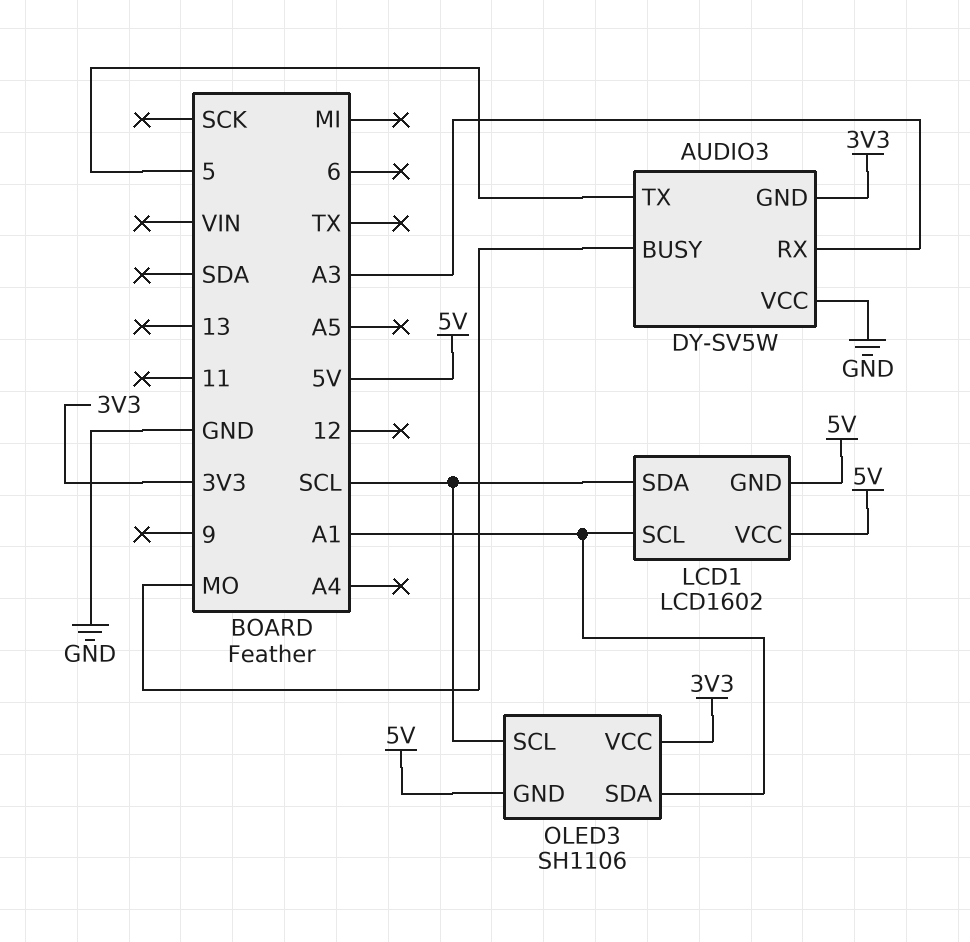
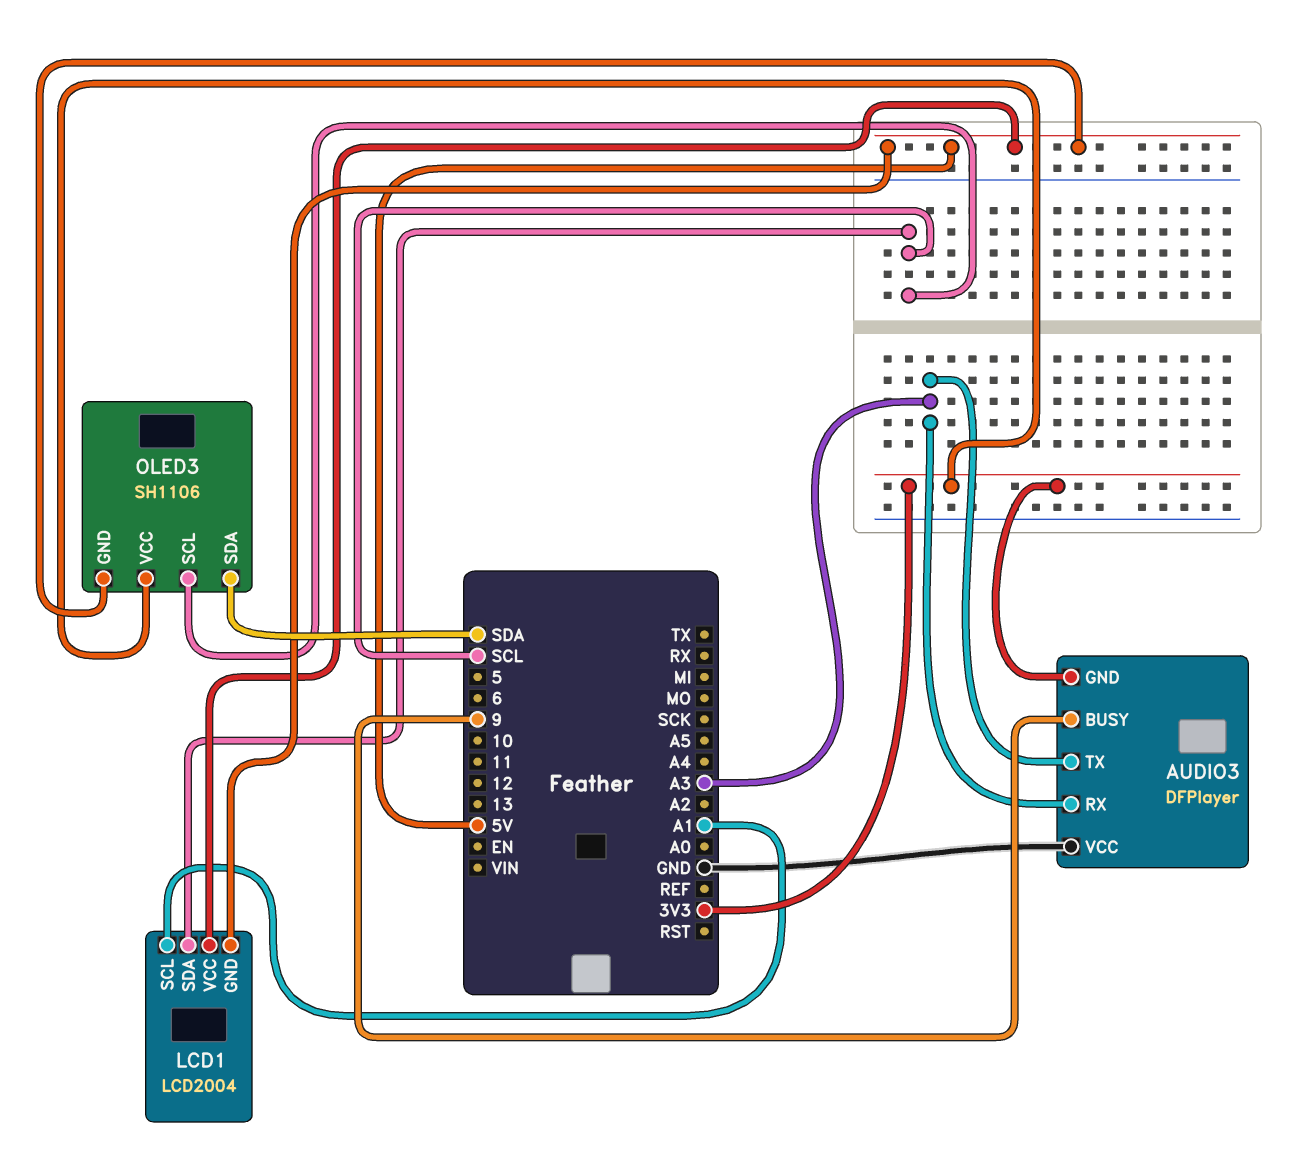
AUDIO3: DY-SV5W -> DFPlayer
AUDIO3 pin BUSY: MO -> 9
AUDIO3 pin TX: 5 -> A3
LCD1: LCD1602 -> LCD2004
OLED3 pin SDA: A1 -> SDA

